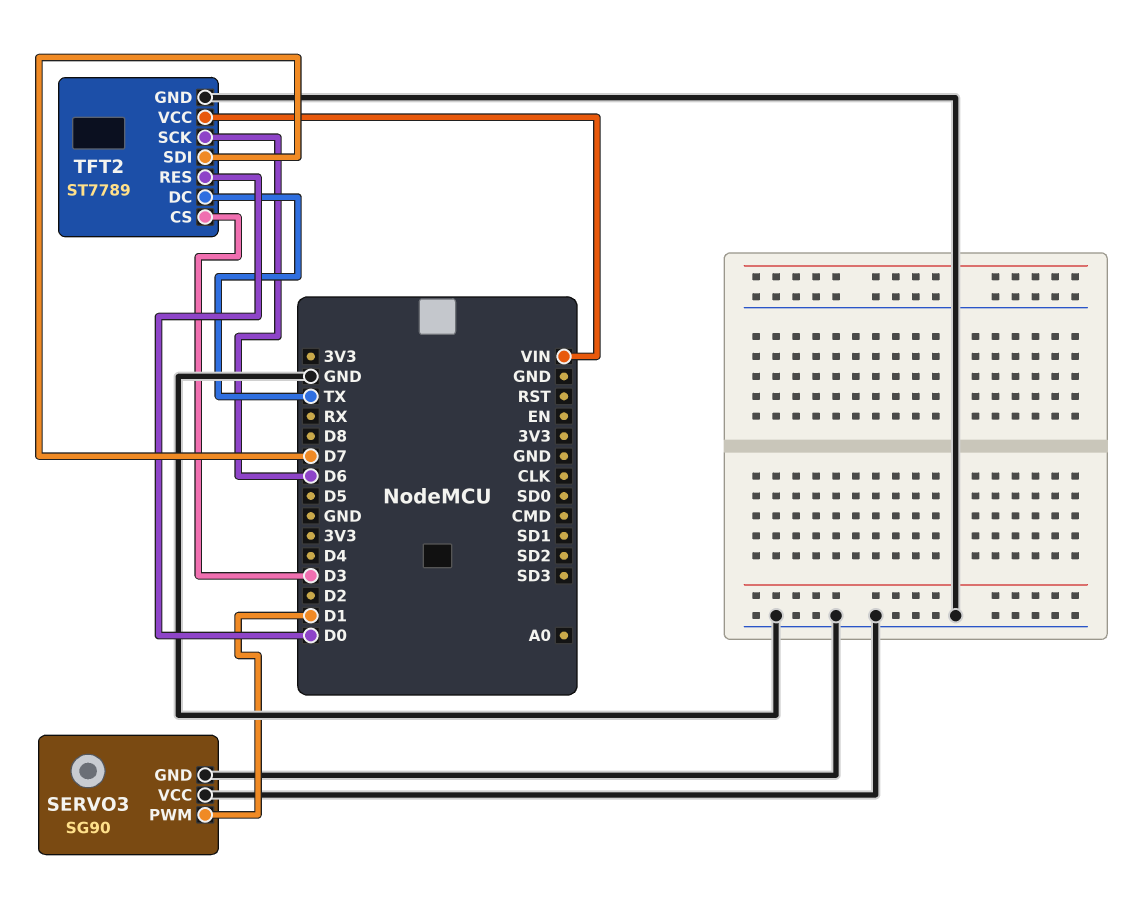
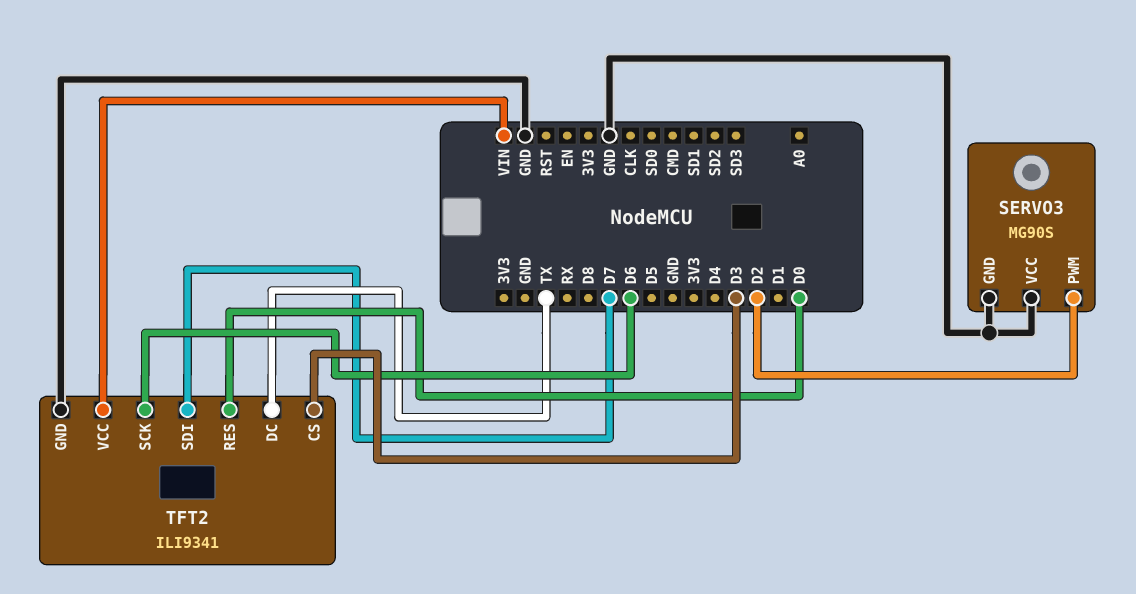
SERVO3: SG90 -> MG90S
SERVO3 pin PWM: D1 -> D2
TFT2: ST7789 -> ILI9341

